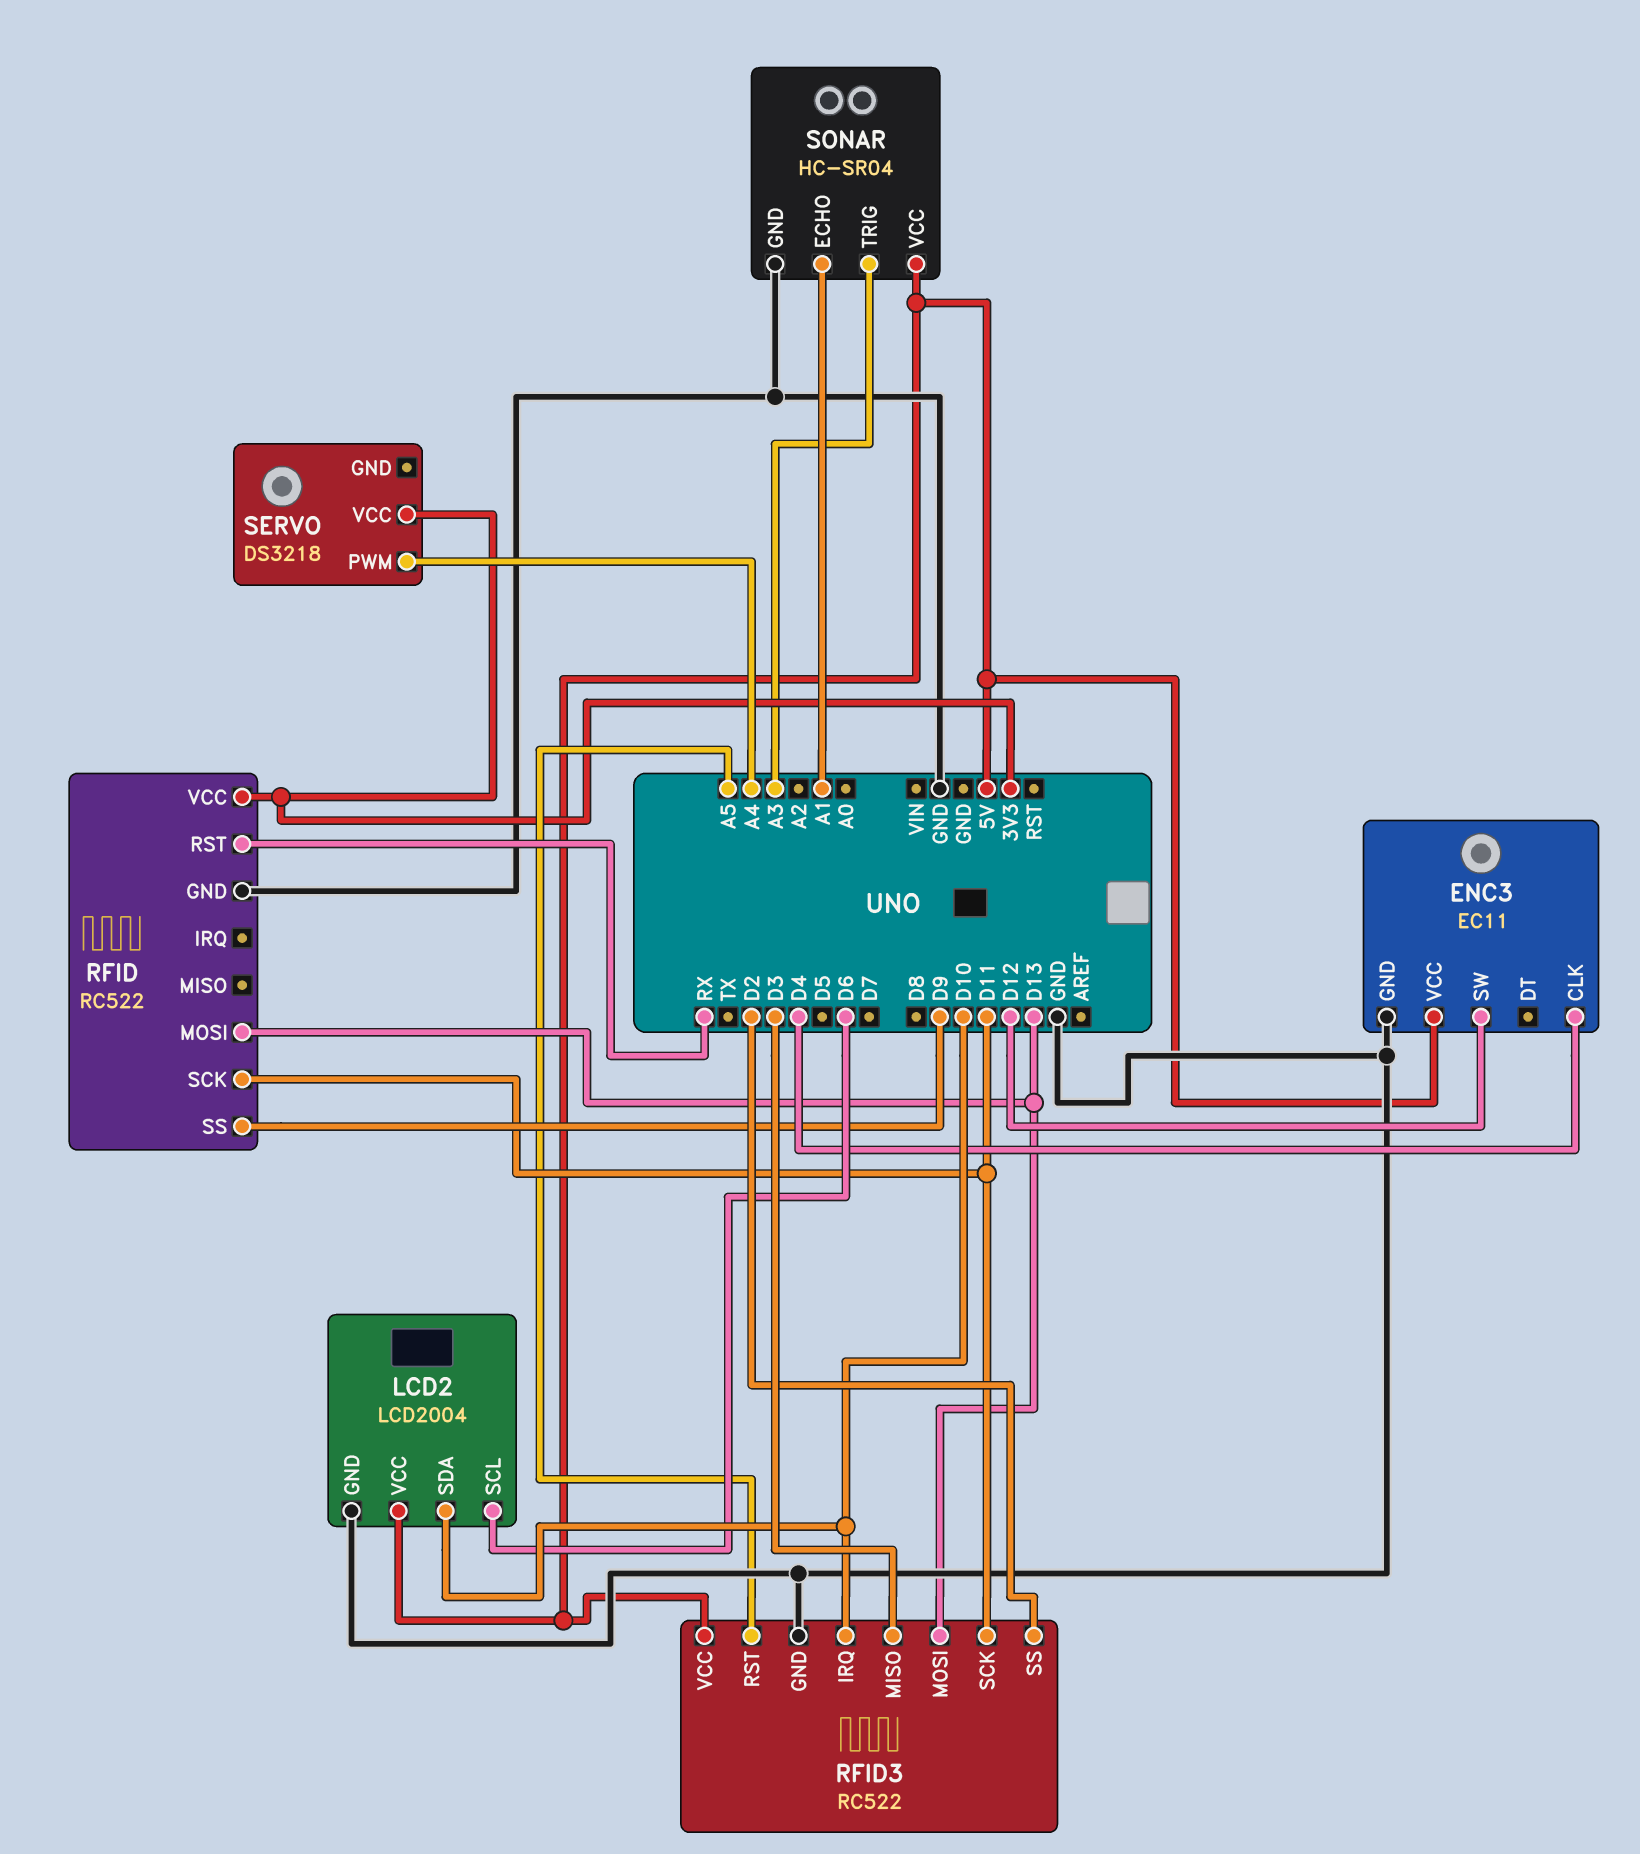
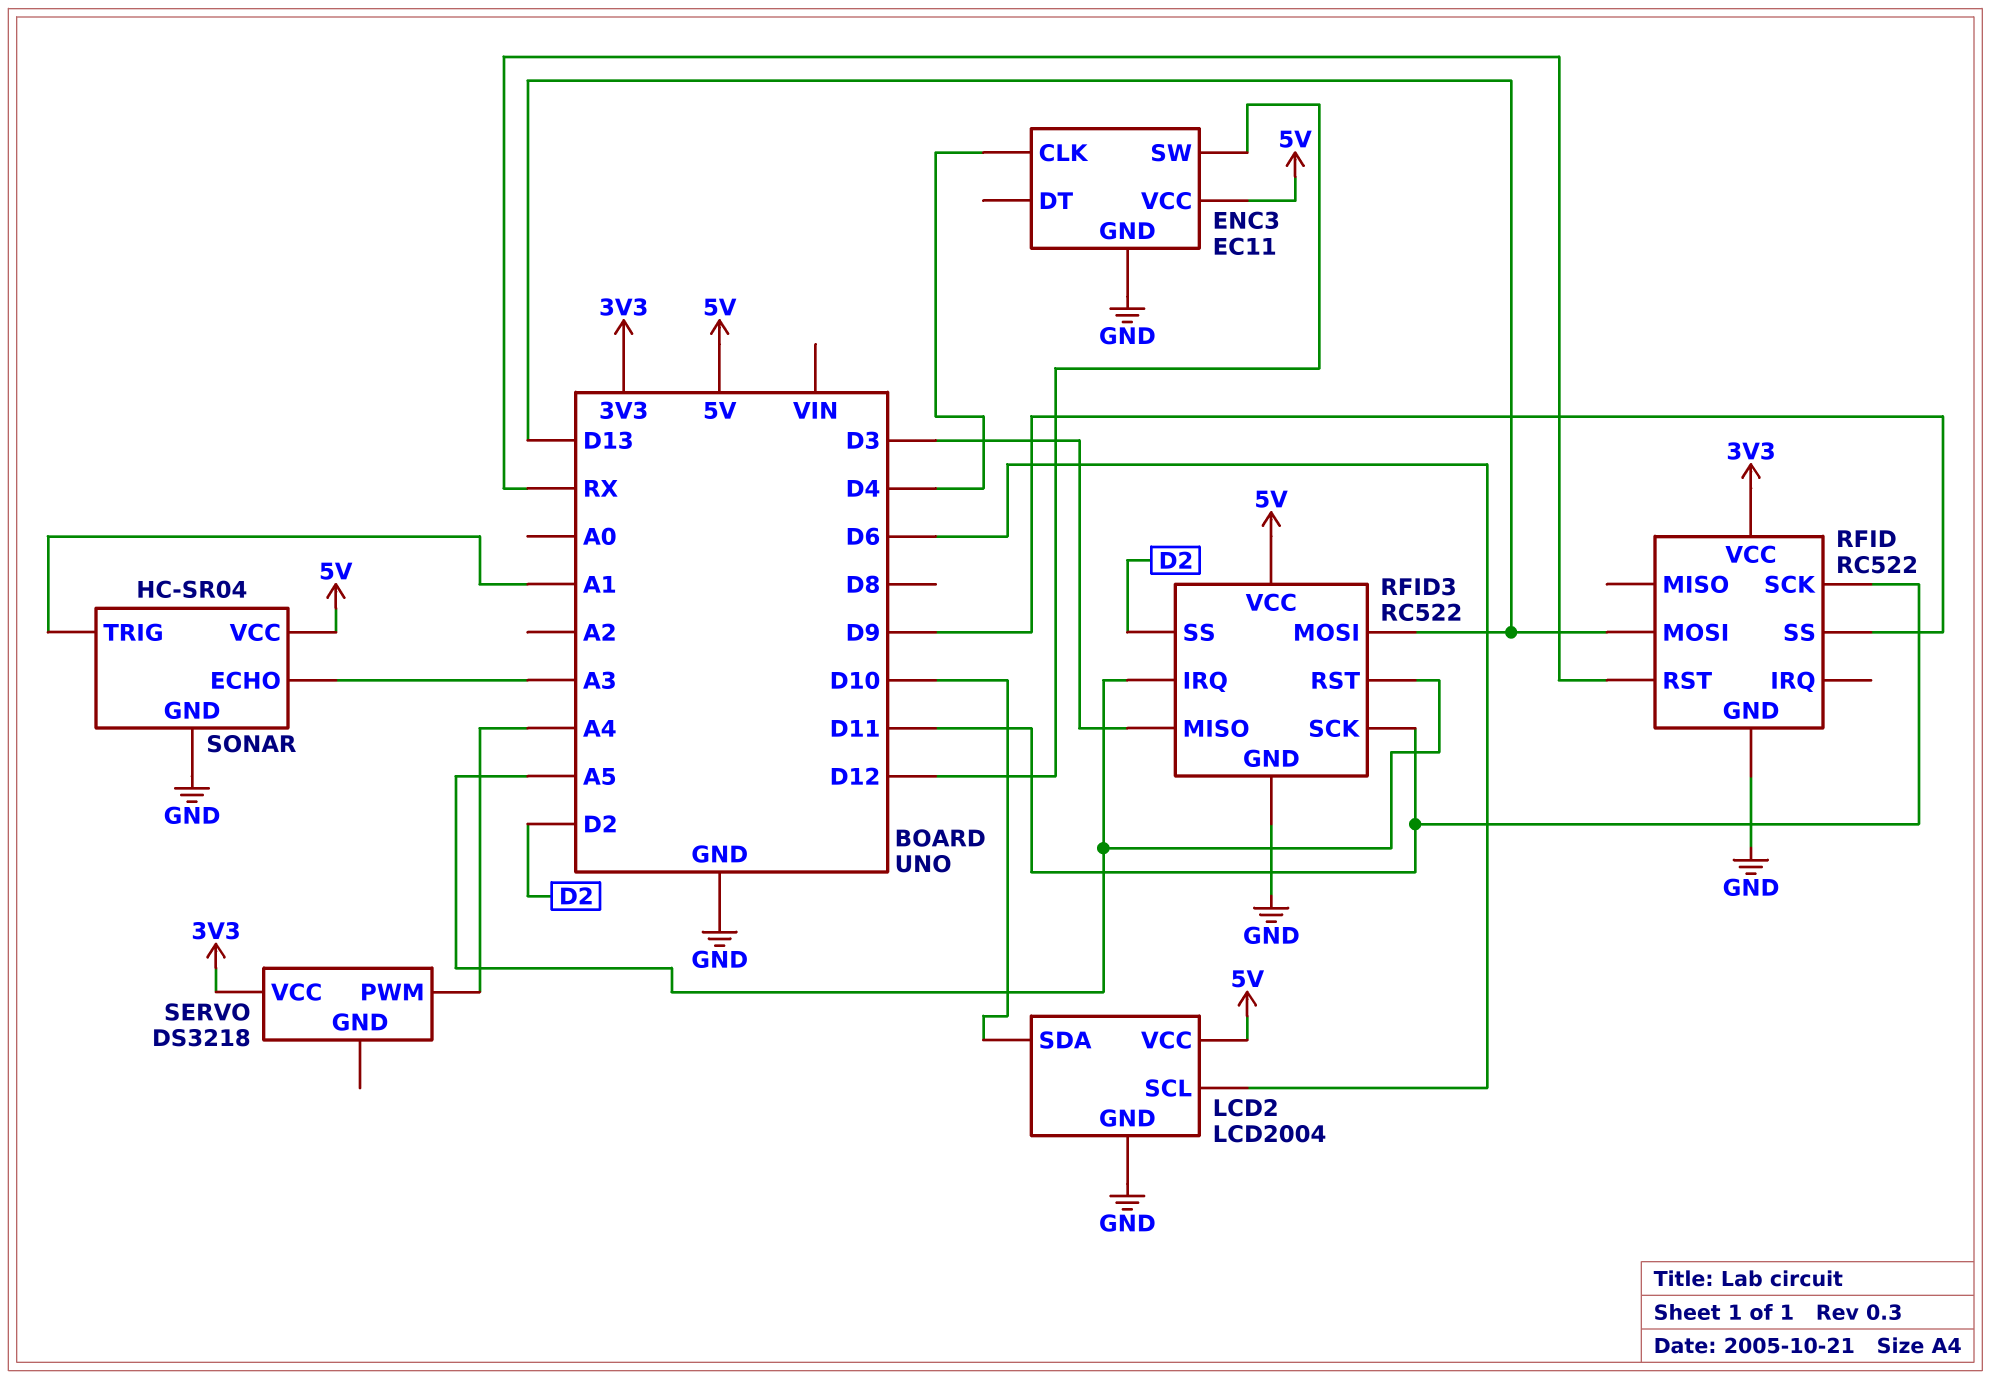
RFID3 pin IRQ: D10 -> A5
SONAR pin ECHO: A1 -> A3
SONAR pin TRIG: A3 -> A1

